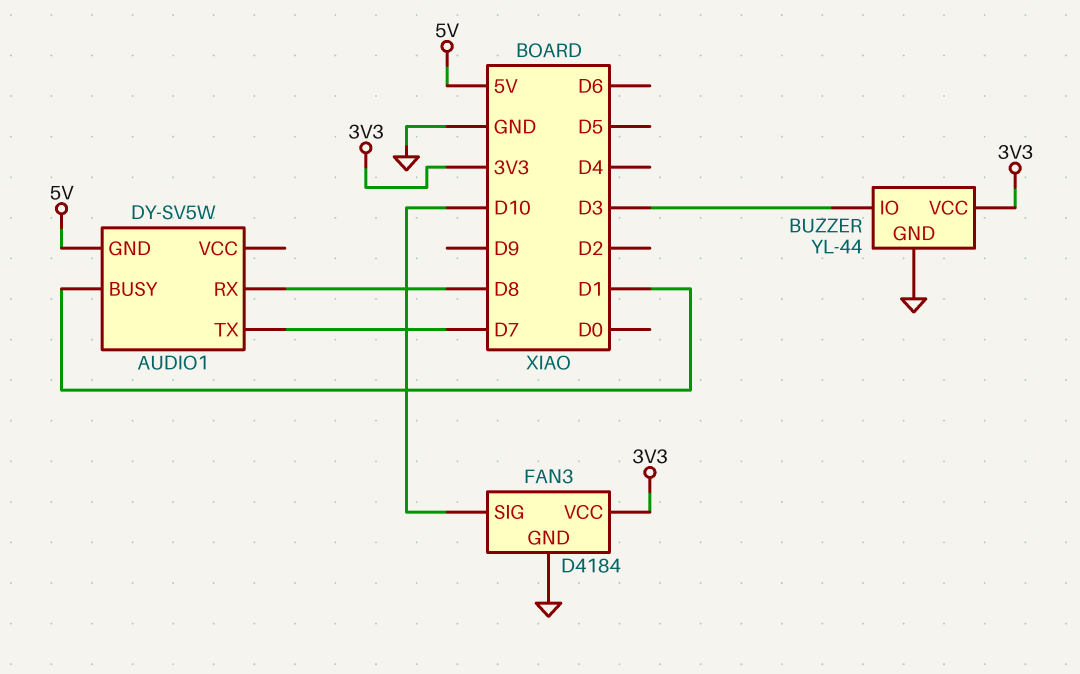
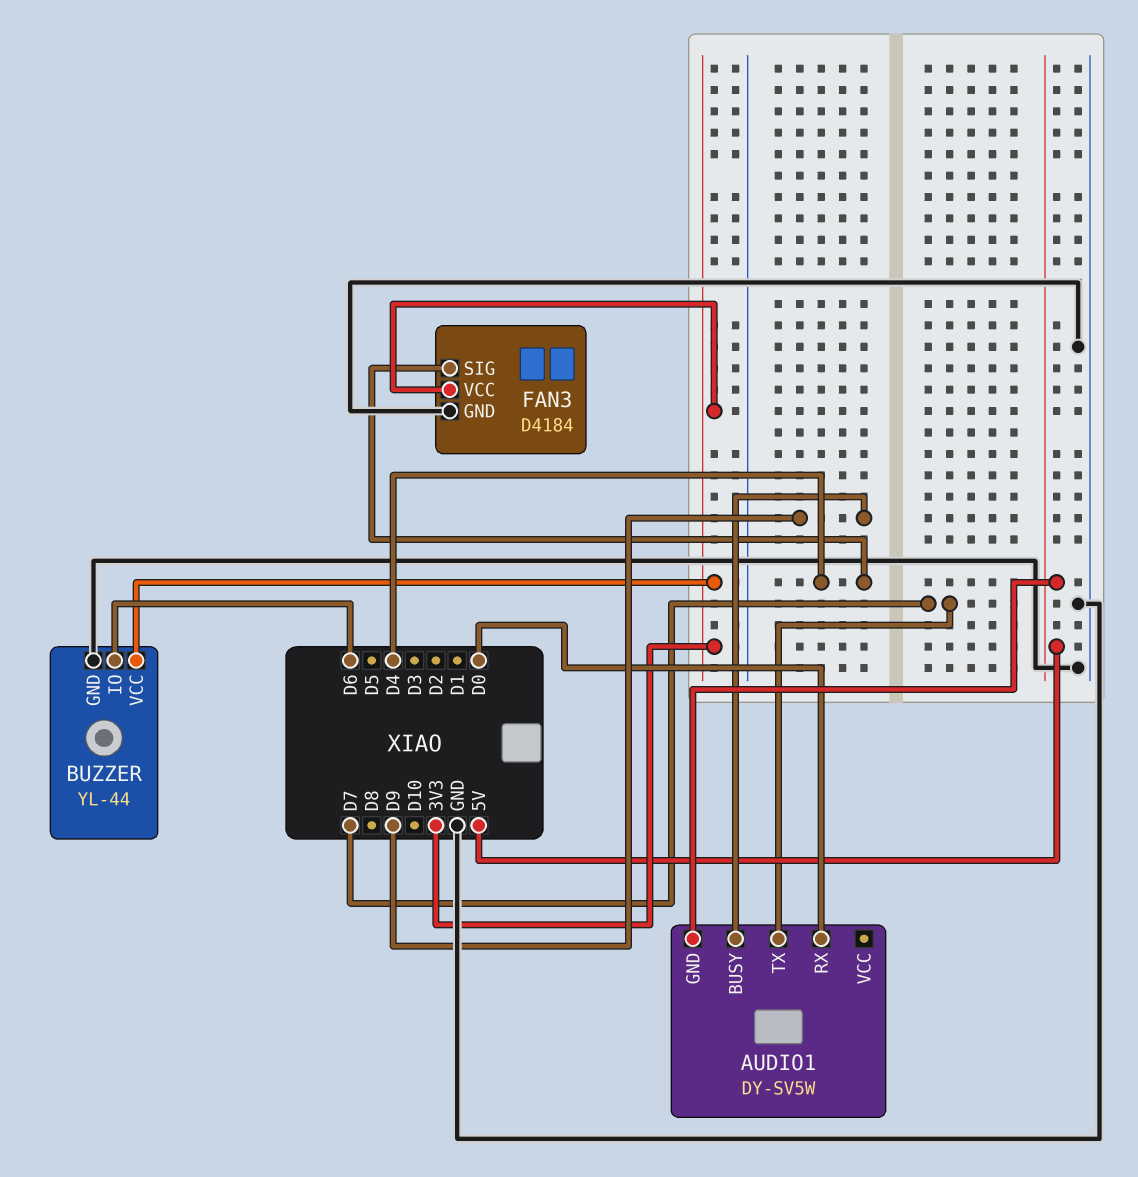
AUDIO1 pin BUSY: D1 -> D9
AUDIO1 pin RX: D8 -> D0
BUZZER pin IO: D3 -> D6
FAN3 pin SIG: D10 -> D4

